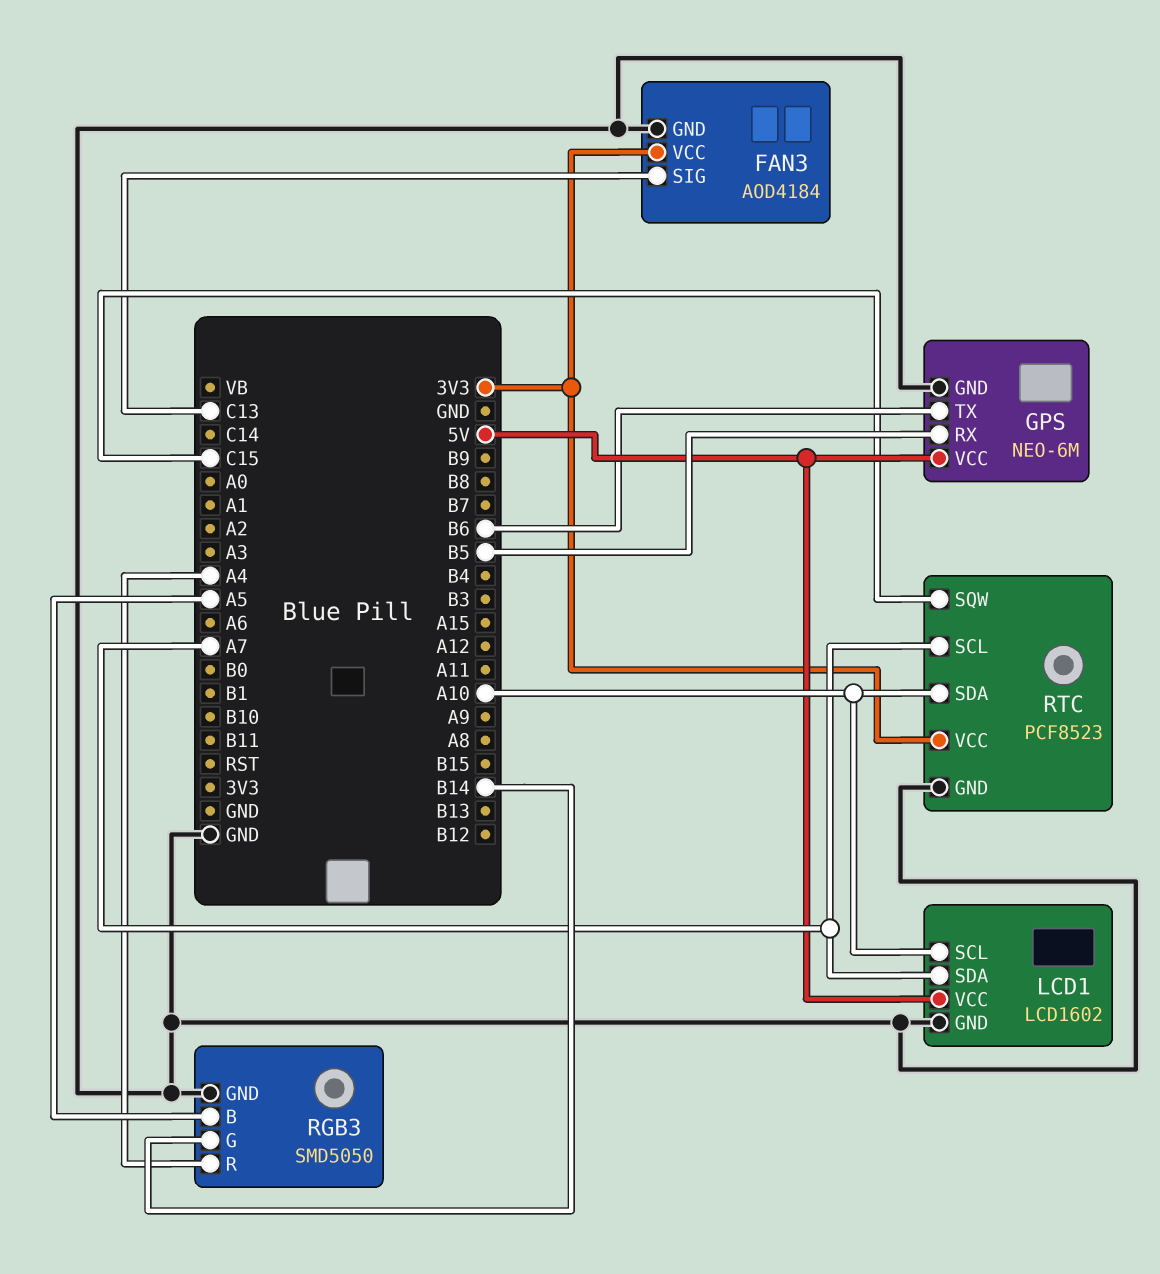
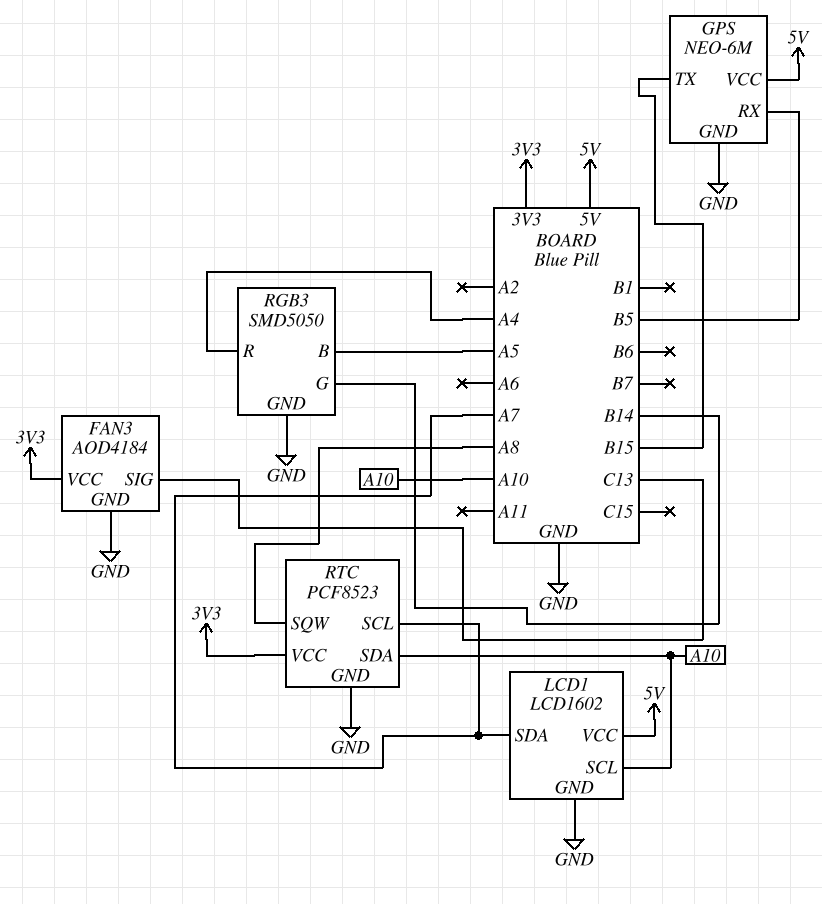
GPS pin TX: B6 -> B15
RTC pin SQW: C15 -> A8

